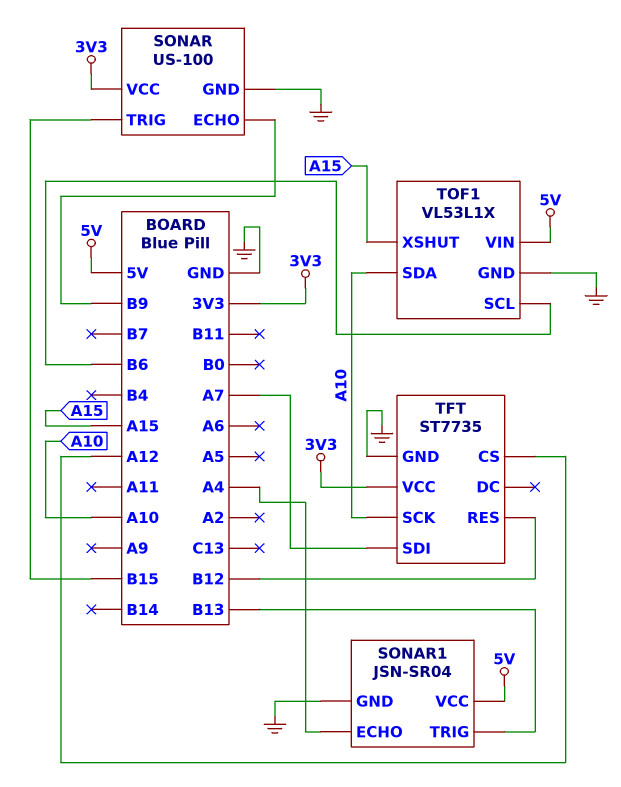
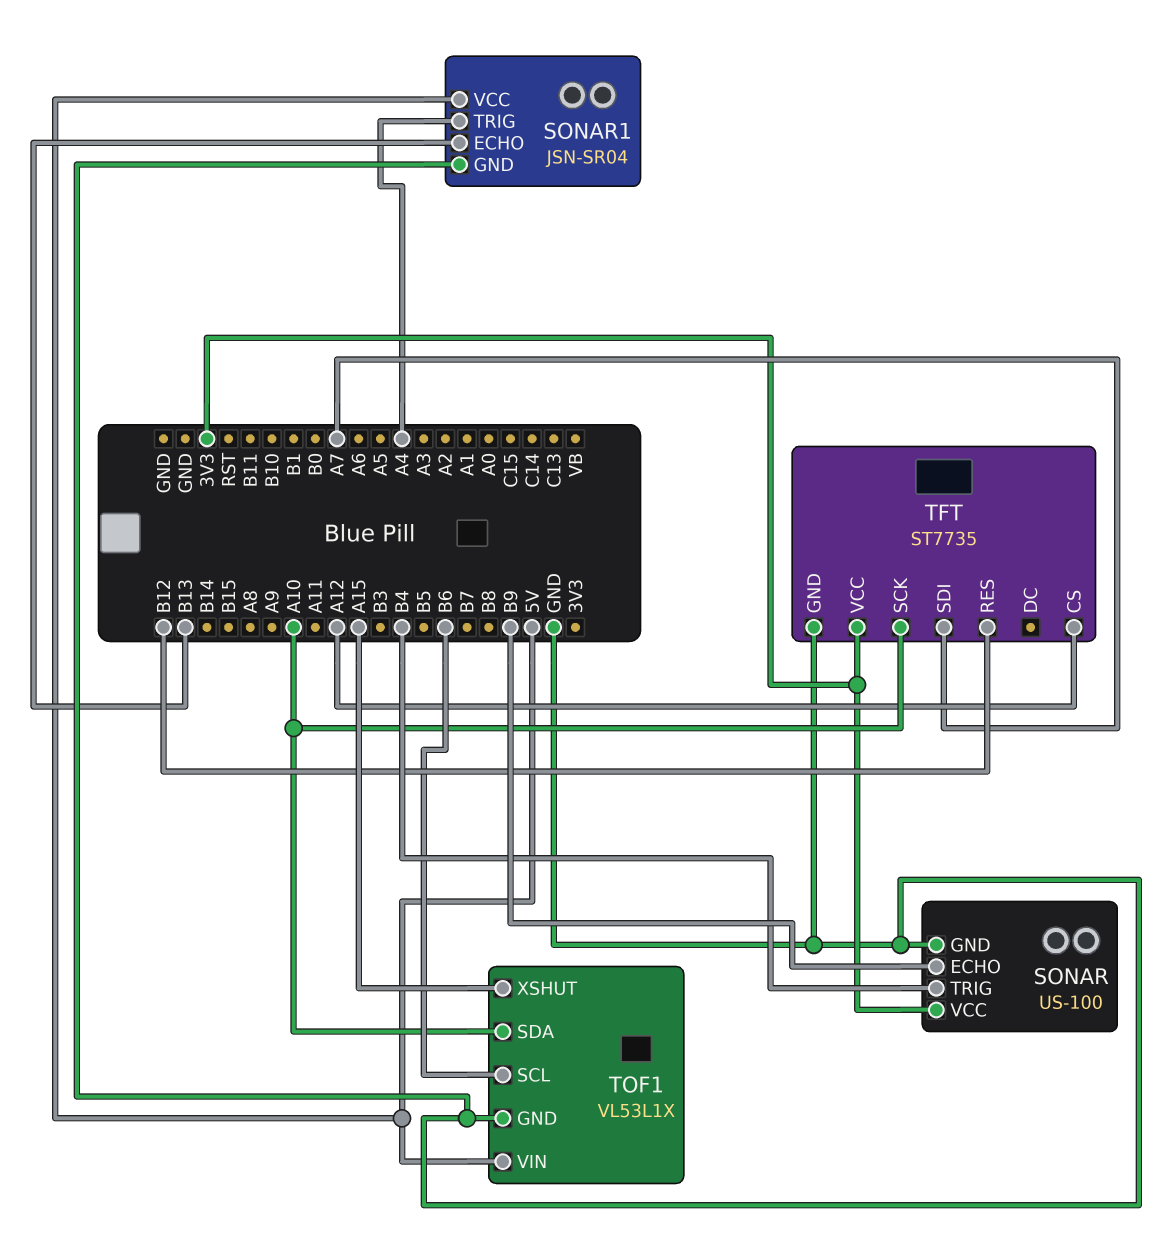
SONAR pin TRIG: B15 -> B4
SONAR1 pin ECHO: A4 -> B13
SONAR1 pin TRIG: B13 -> A4

